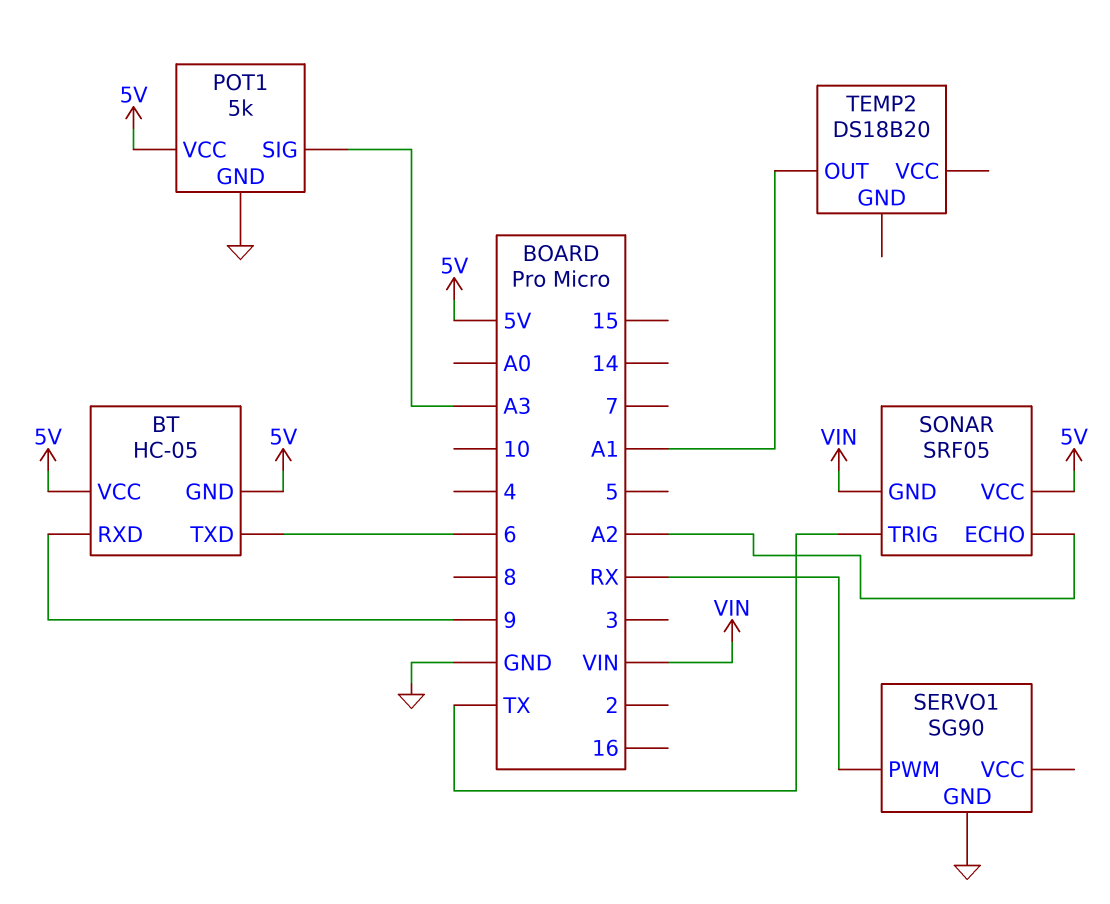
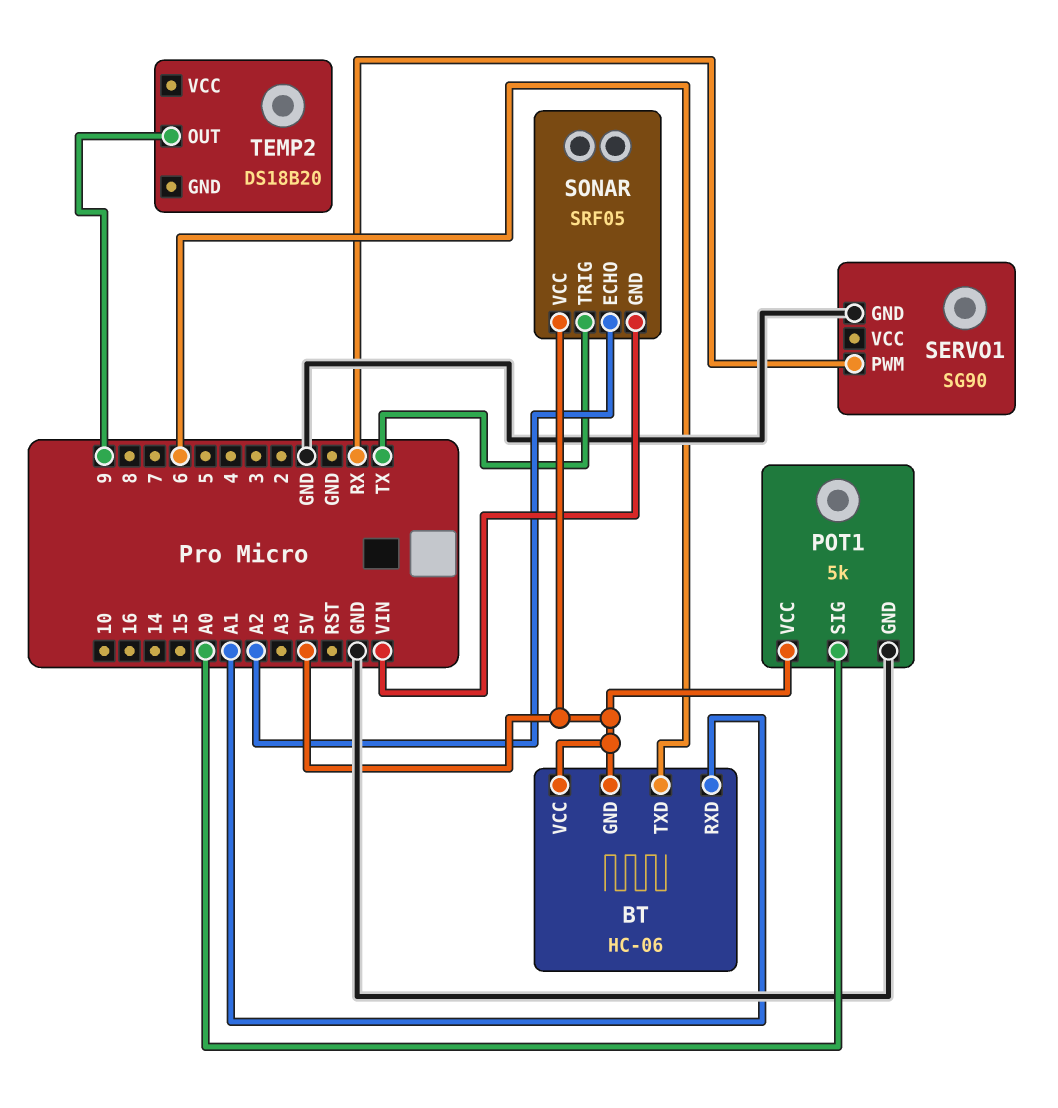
BT: HC-05 -> HC-06
BT pin RXD: 9 -> A1
POT1 pin SIG: A3 -> A0
TEMP2 pin OUT: A1 -> 9

